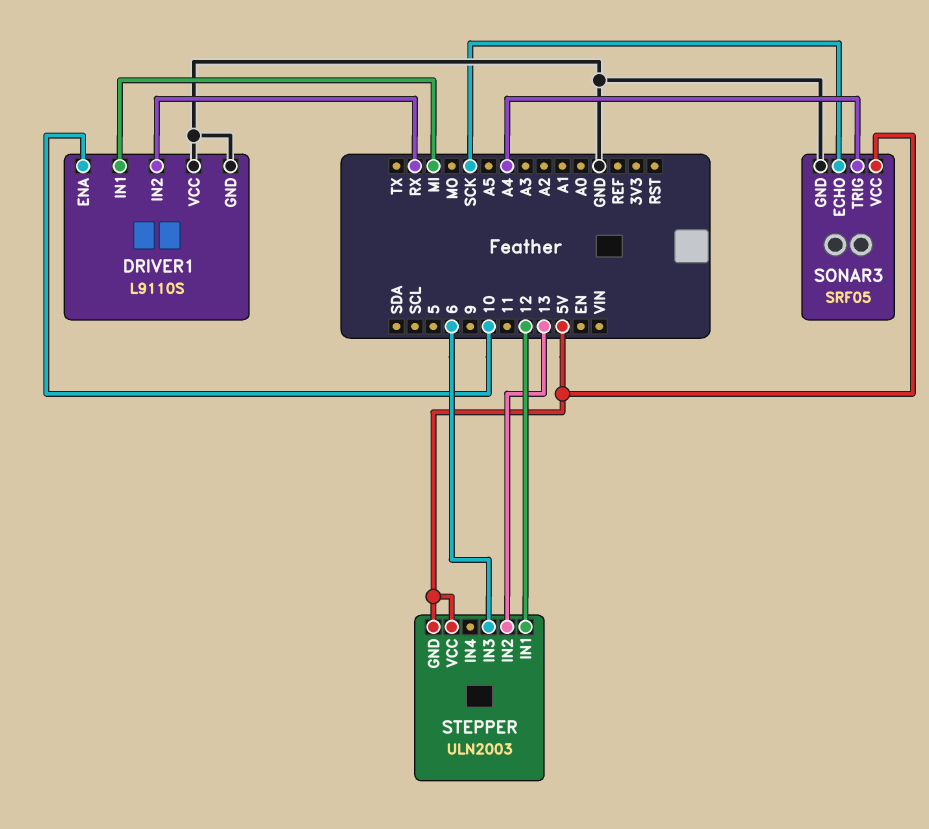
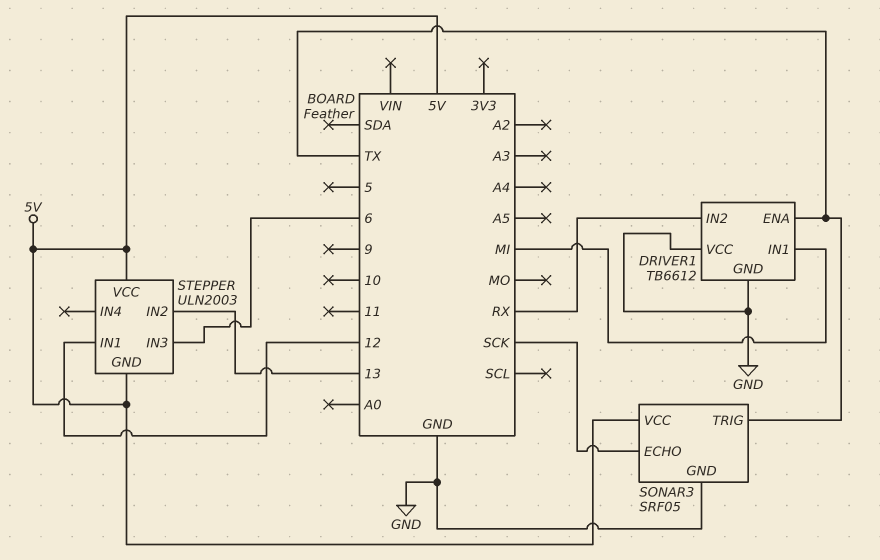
DRIVER1: L9110S -> TB6612
DRIVER1 pin ENA: 10 -> TX
SONAR3 pin TRIG: A4 -> TX

